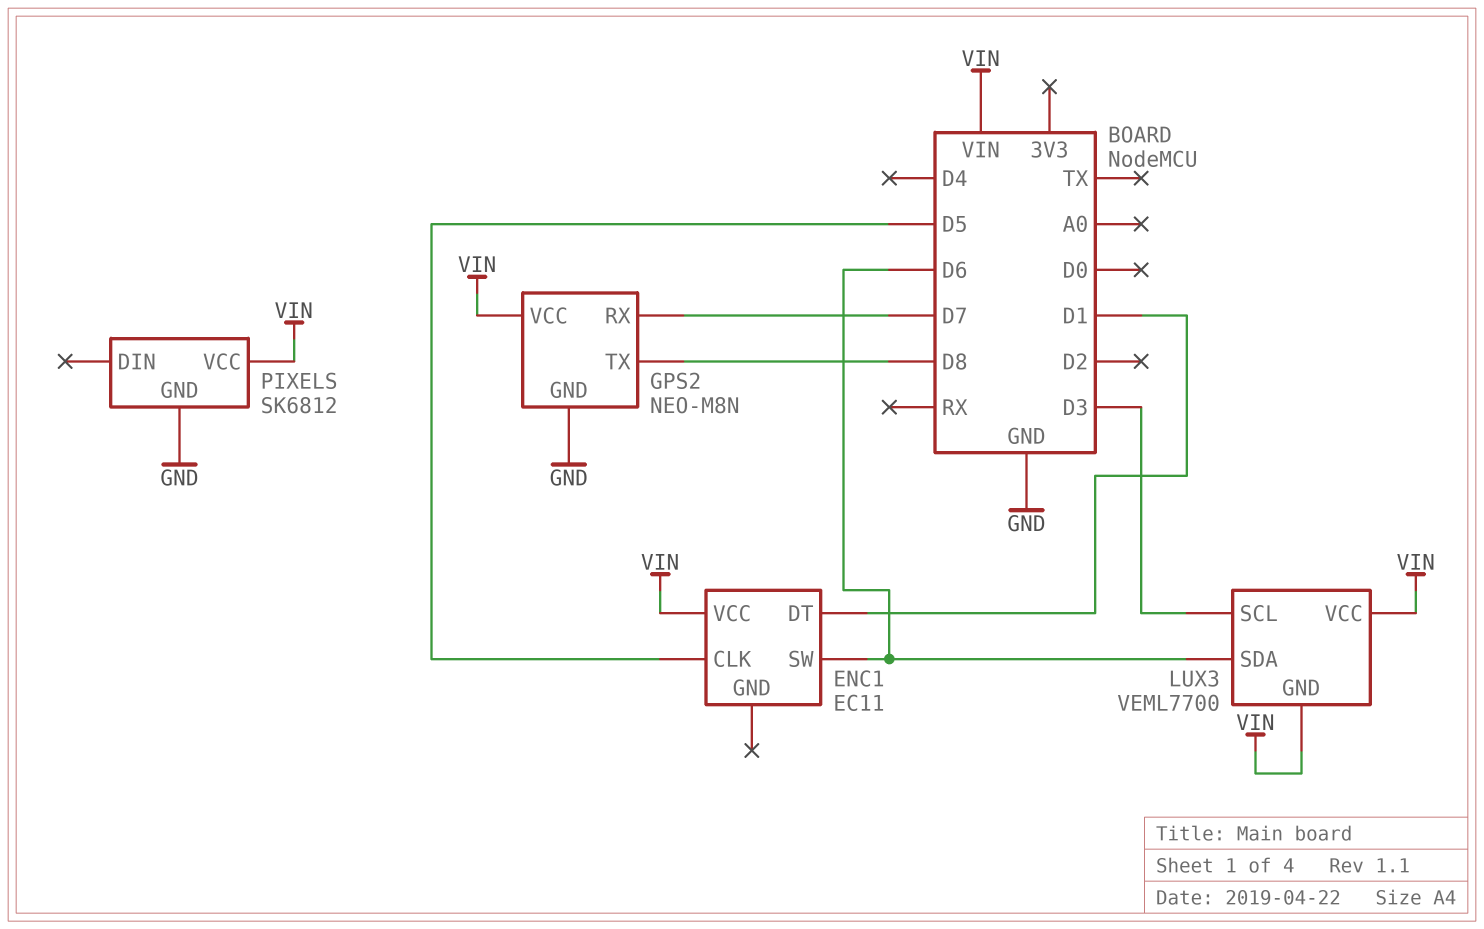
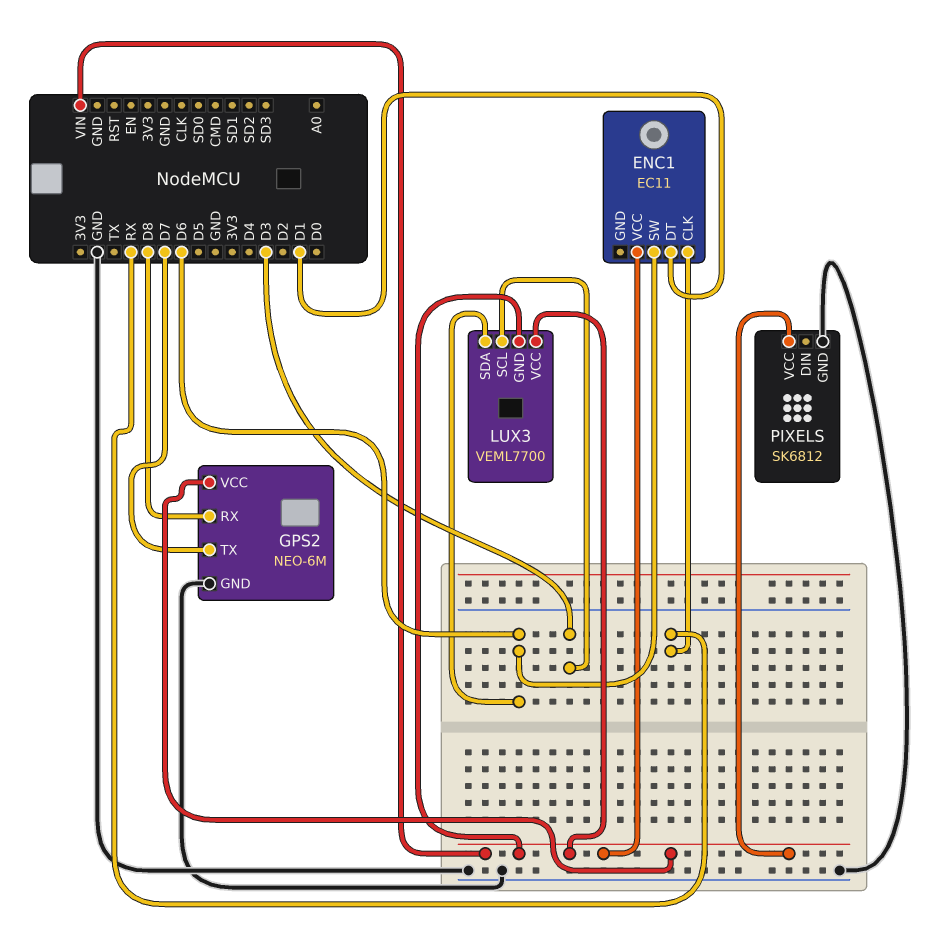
ENC1 pin CLK: D5 -> RX
GPS2: NEO-M8N -> NEO-6M
GPS2 pin RX: D7 -> D8
GPS2 pin TX: D8 -> D7

